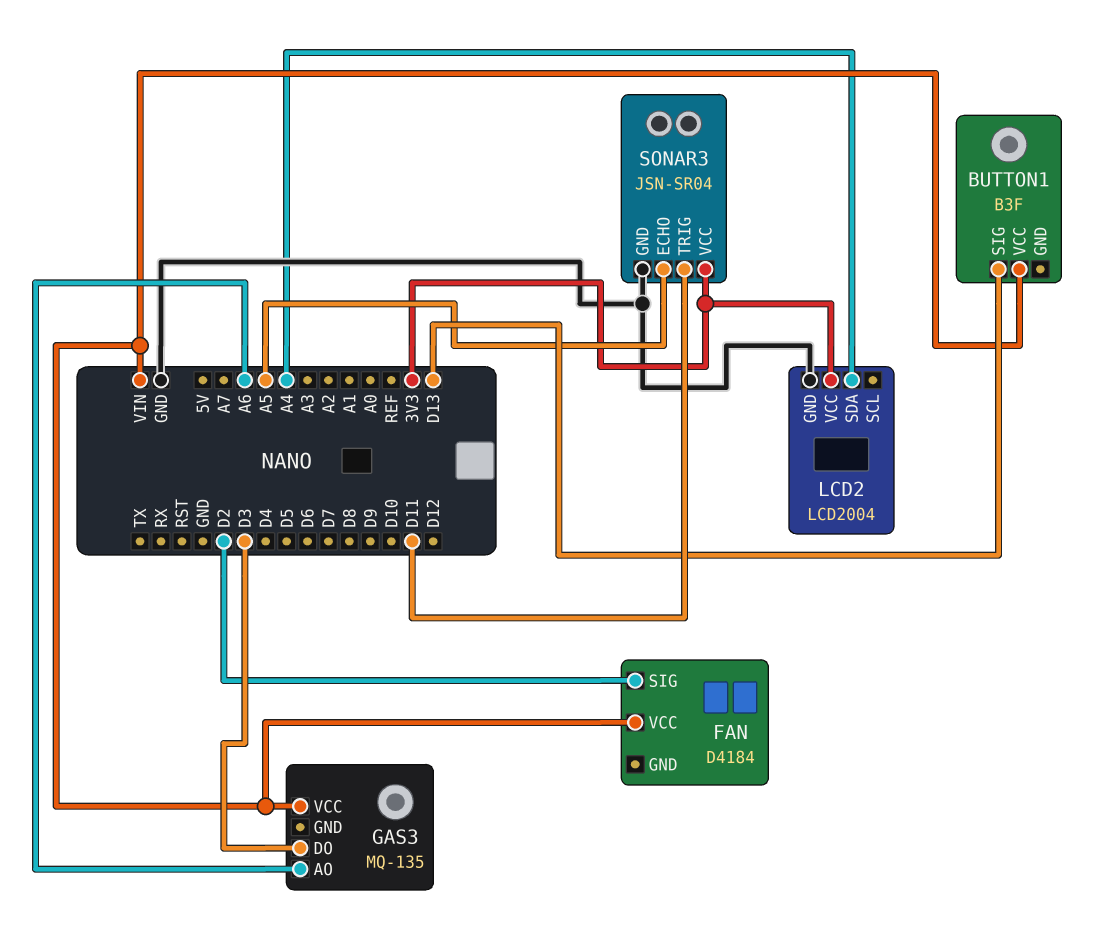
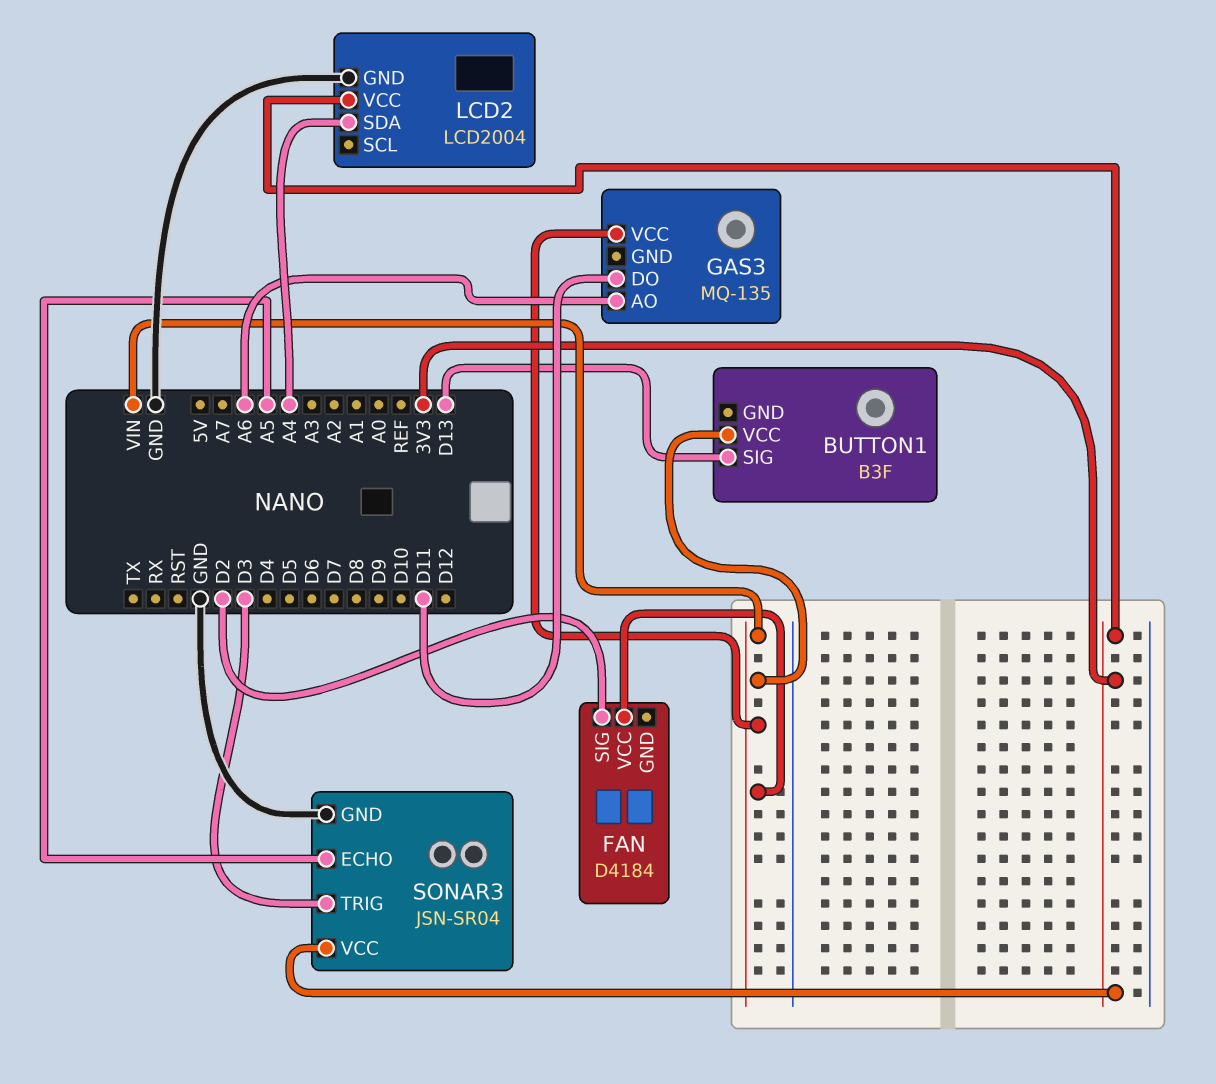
GAS3 pin DO: D3 -> D11
SONAR3 pin TRIG: D11 -> D3

